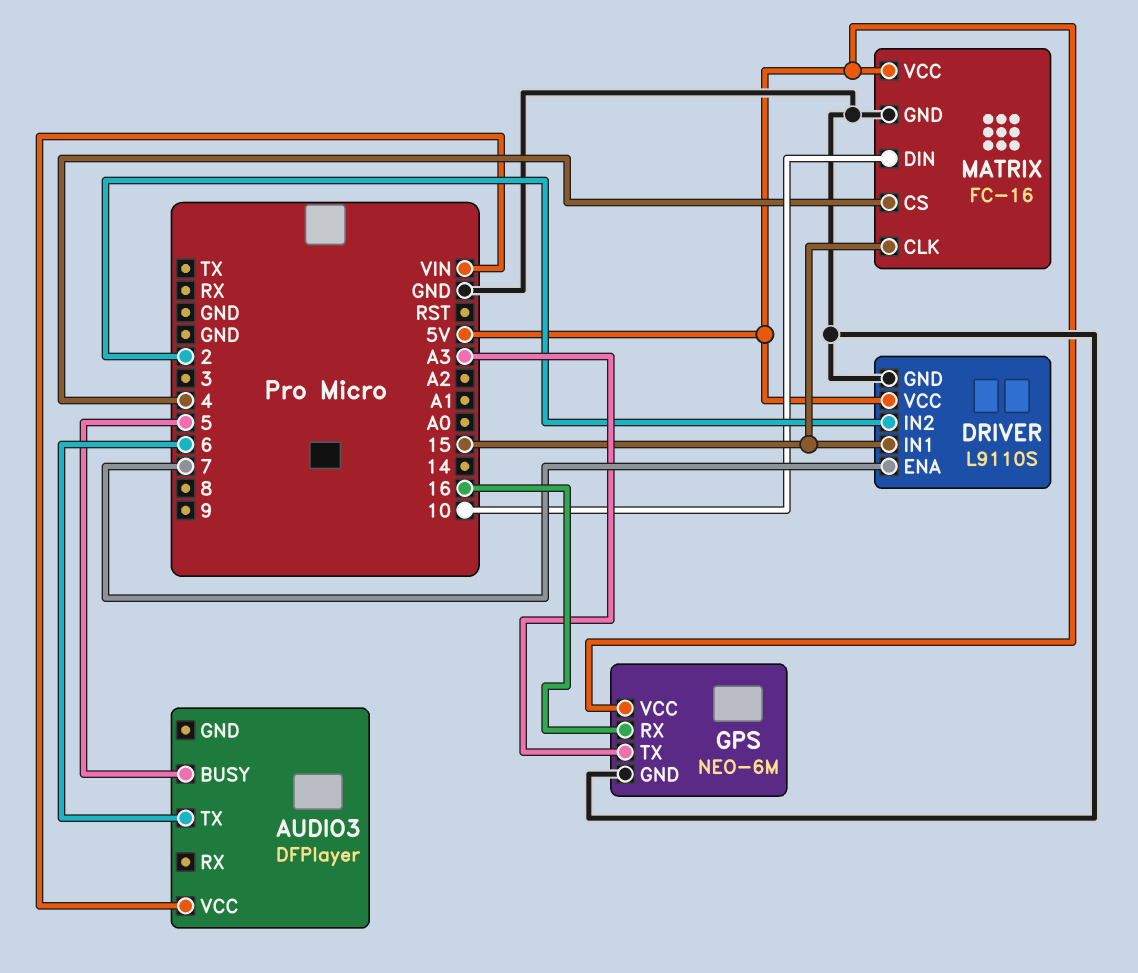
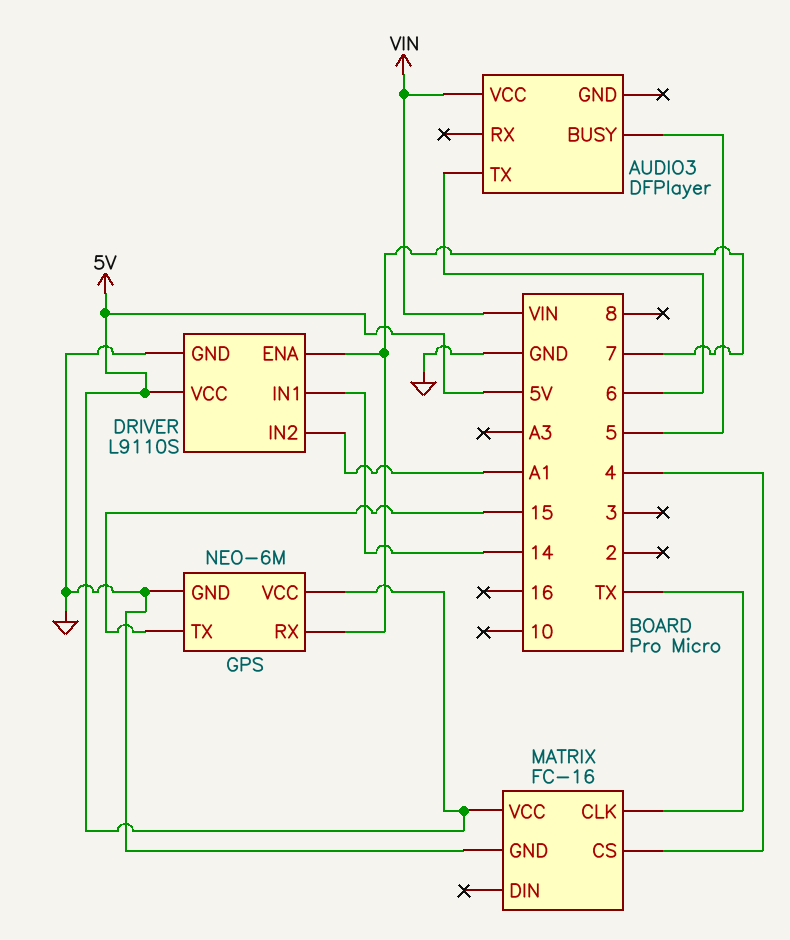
DRIVER pin IN1: 15 -> 14
DRIVER pin IN2: 2 -> A1
GPS pin RX: 16 -> 7
GPS pin TX: A3 -> 15
MATRIX pin CLK: 15 -> TX
MATRIX pin DIN: 10 -> none

